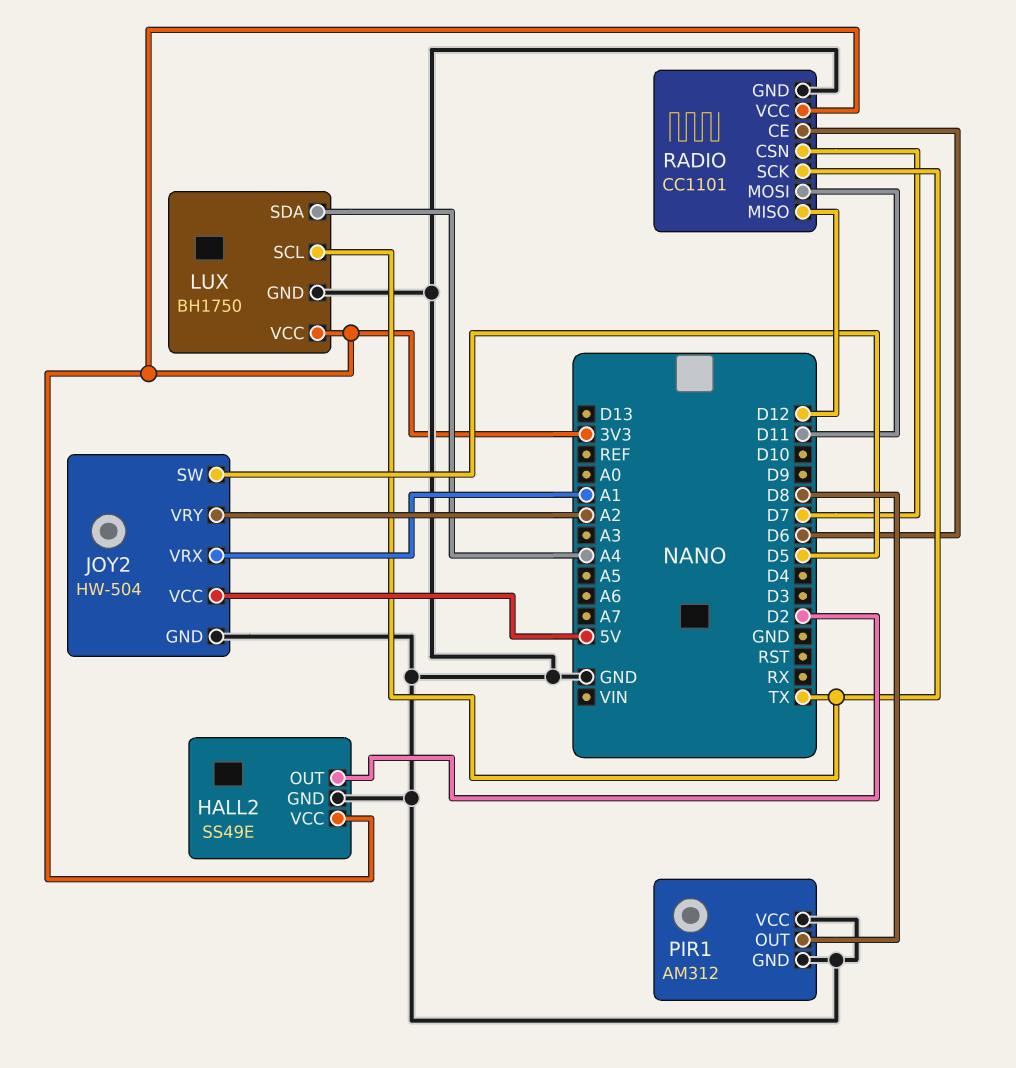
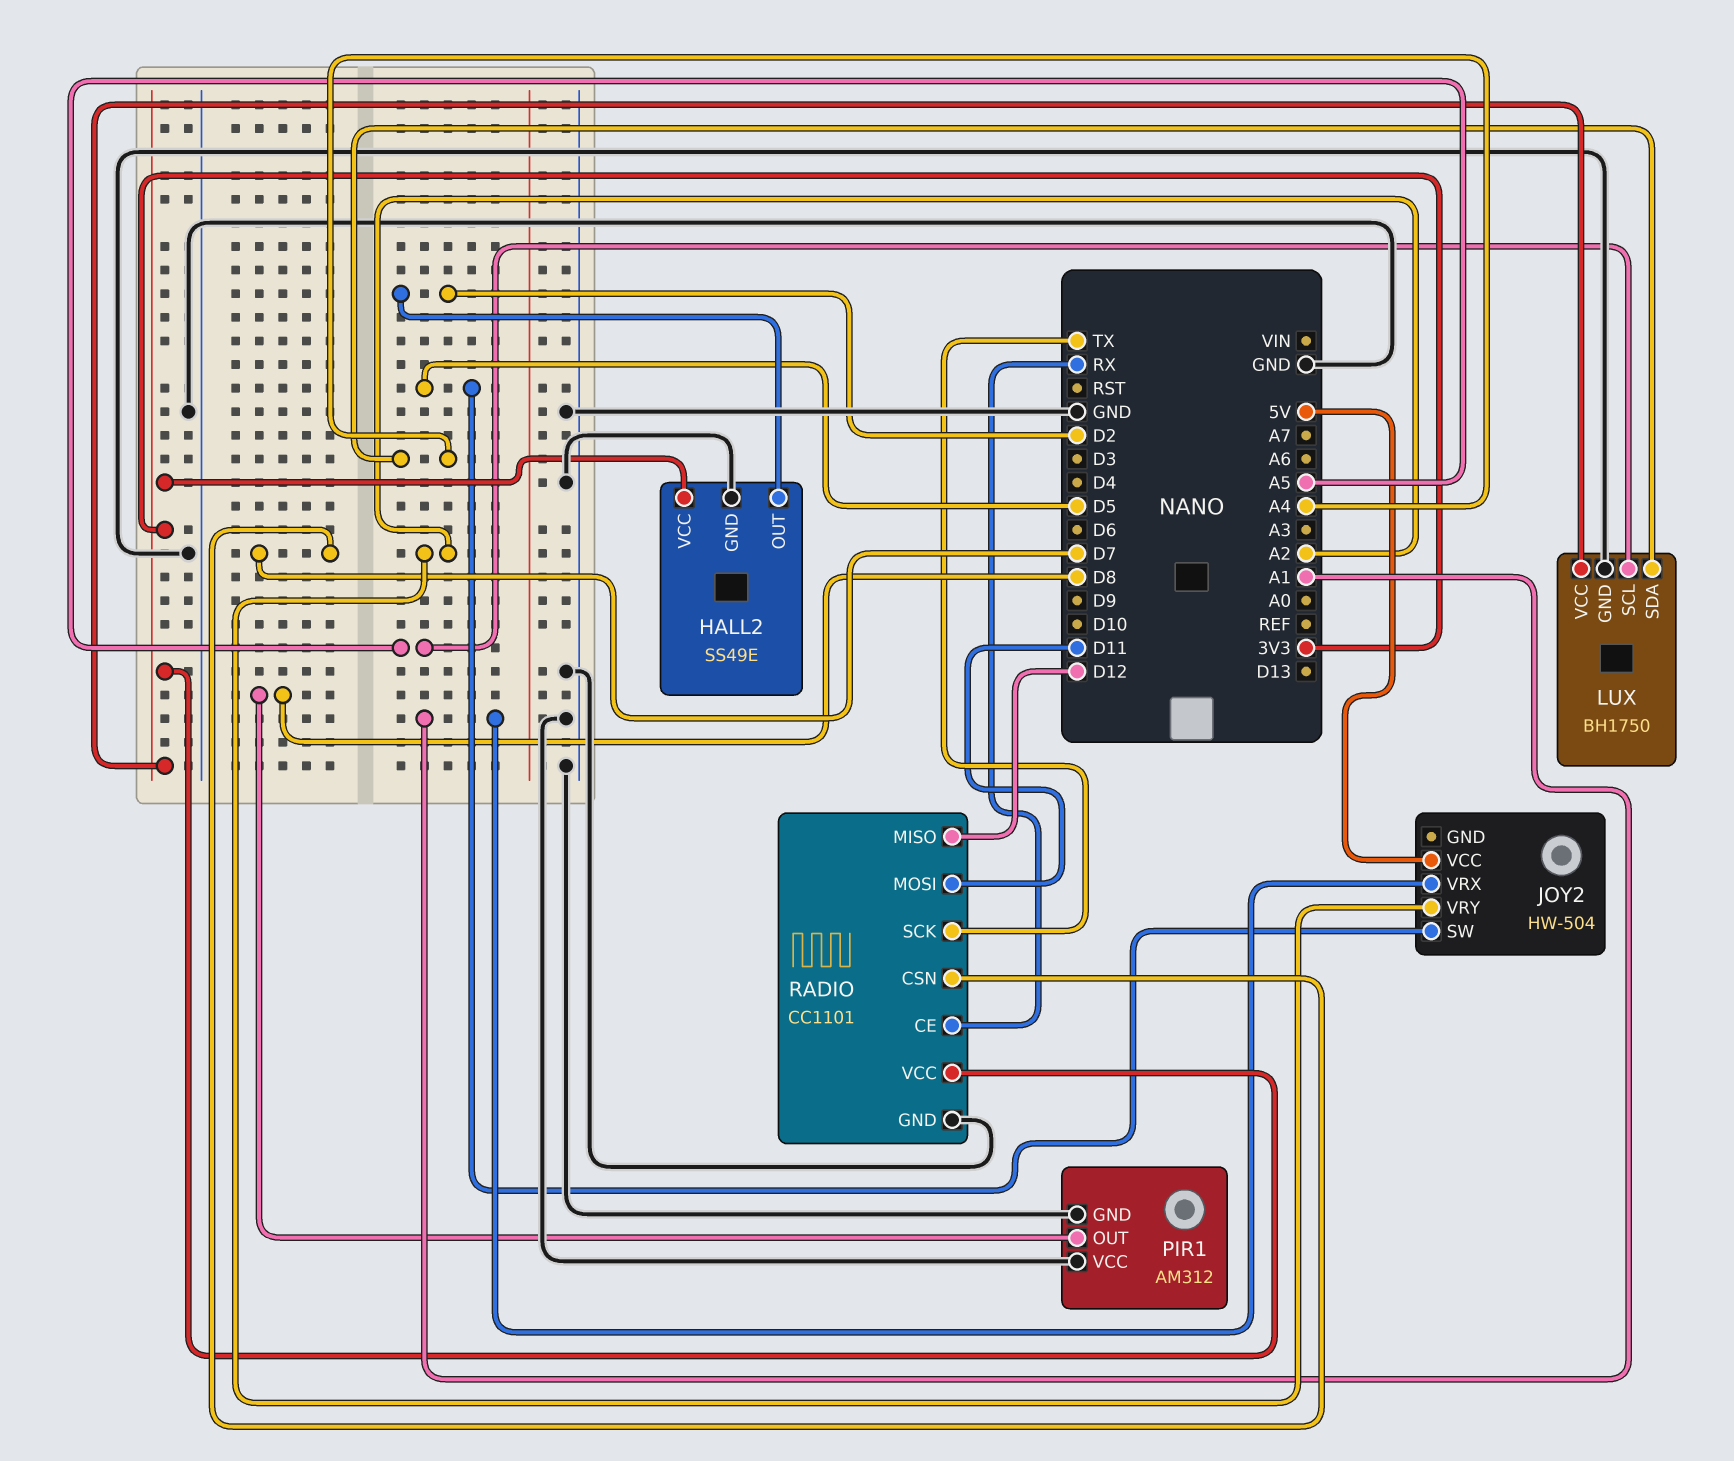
JOY2 pin GND: GND -> none
LUX pin SCL: TX -> A5
RADIO pin CE: D6 -> RX

